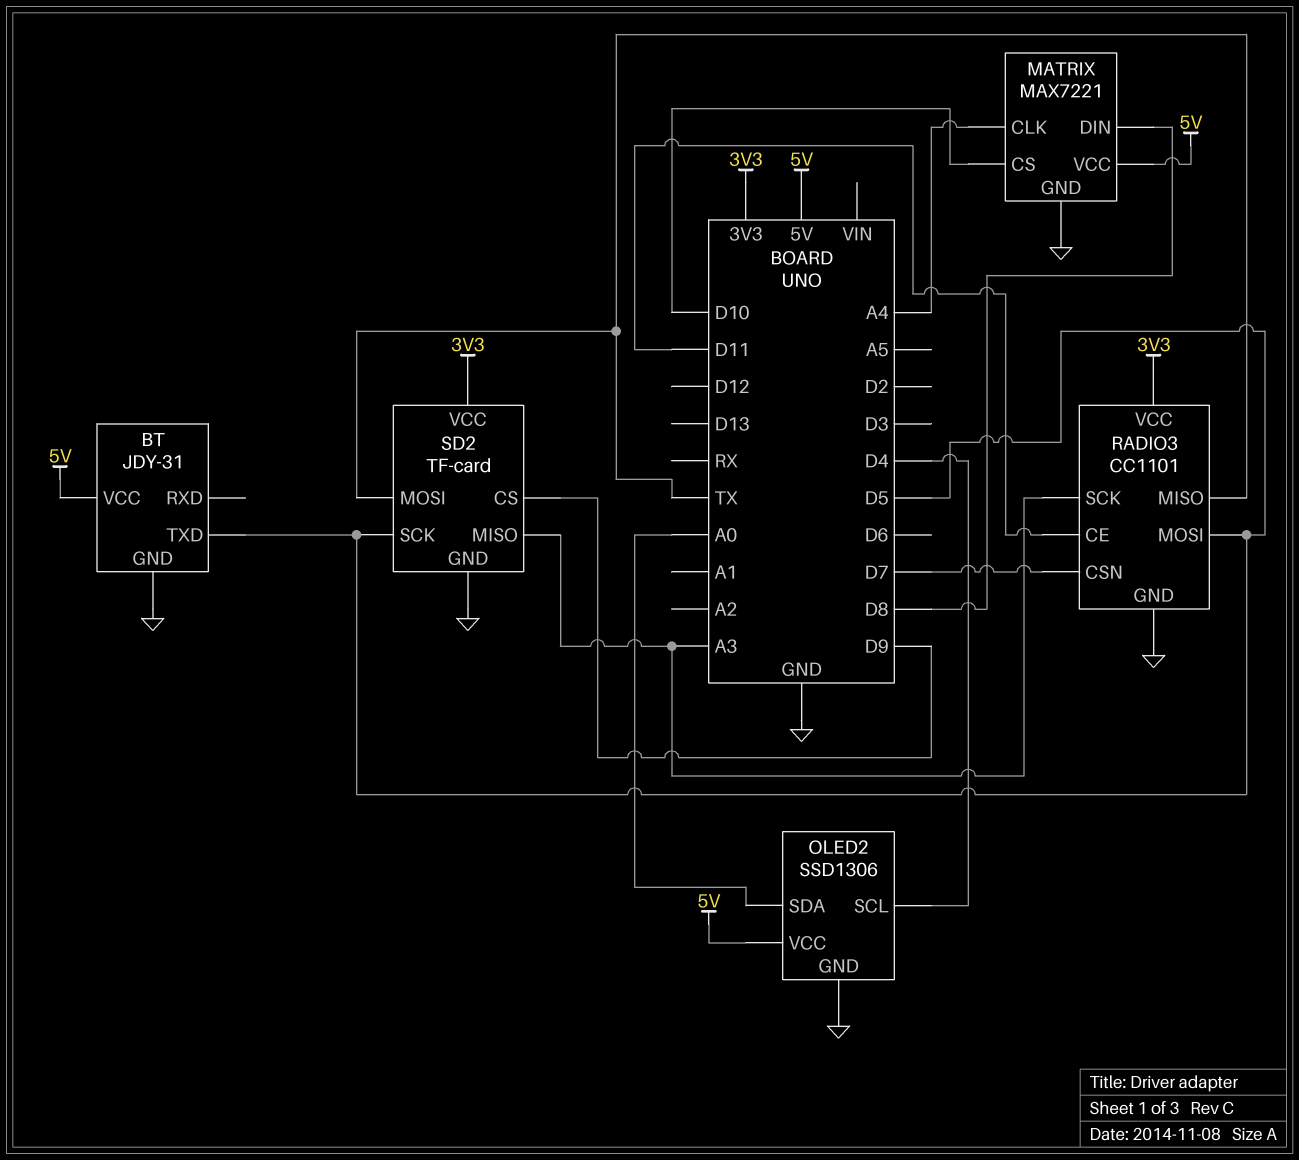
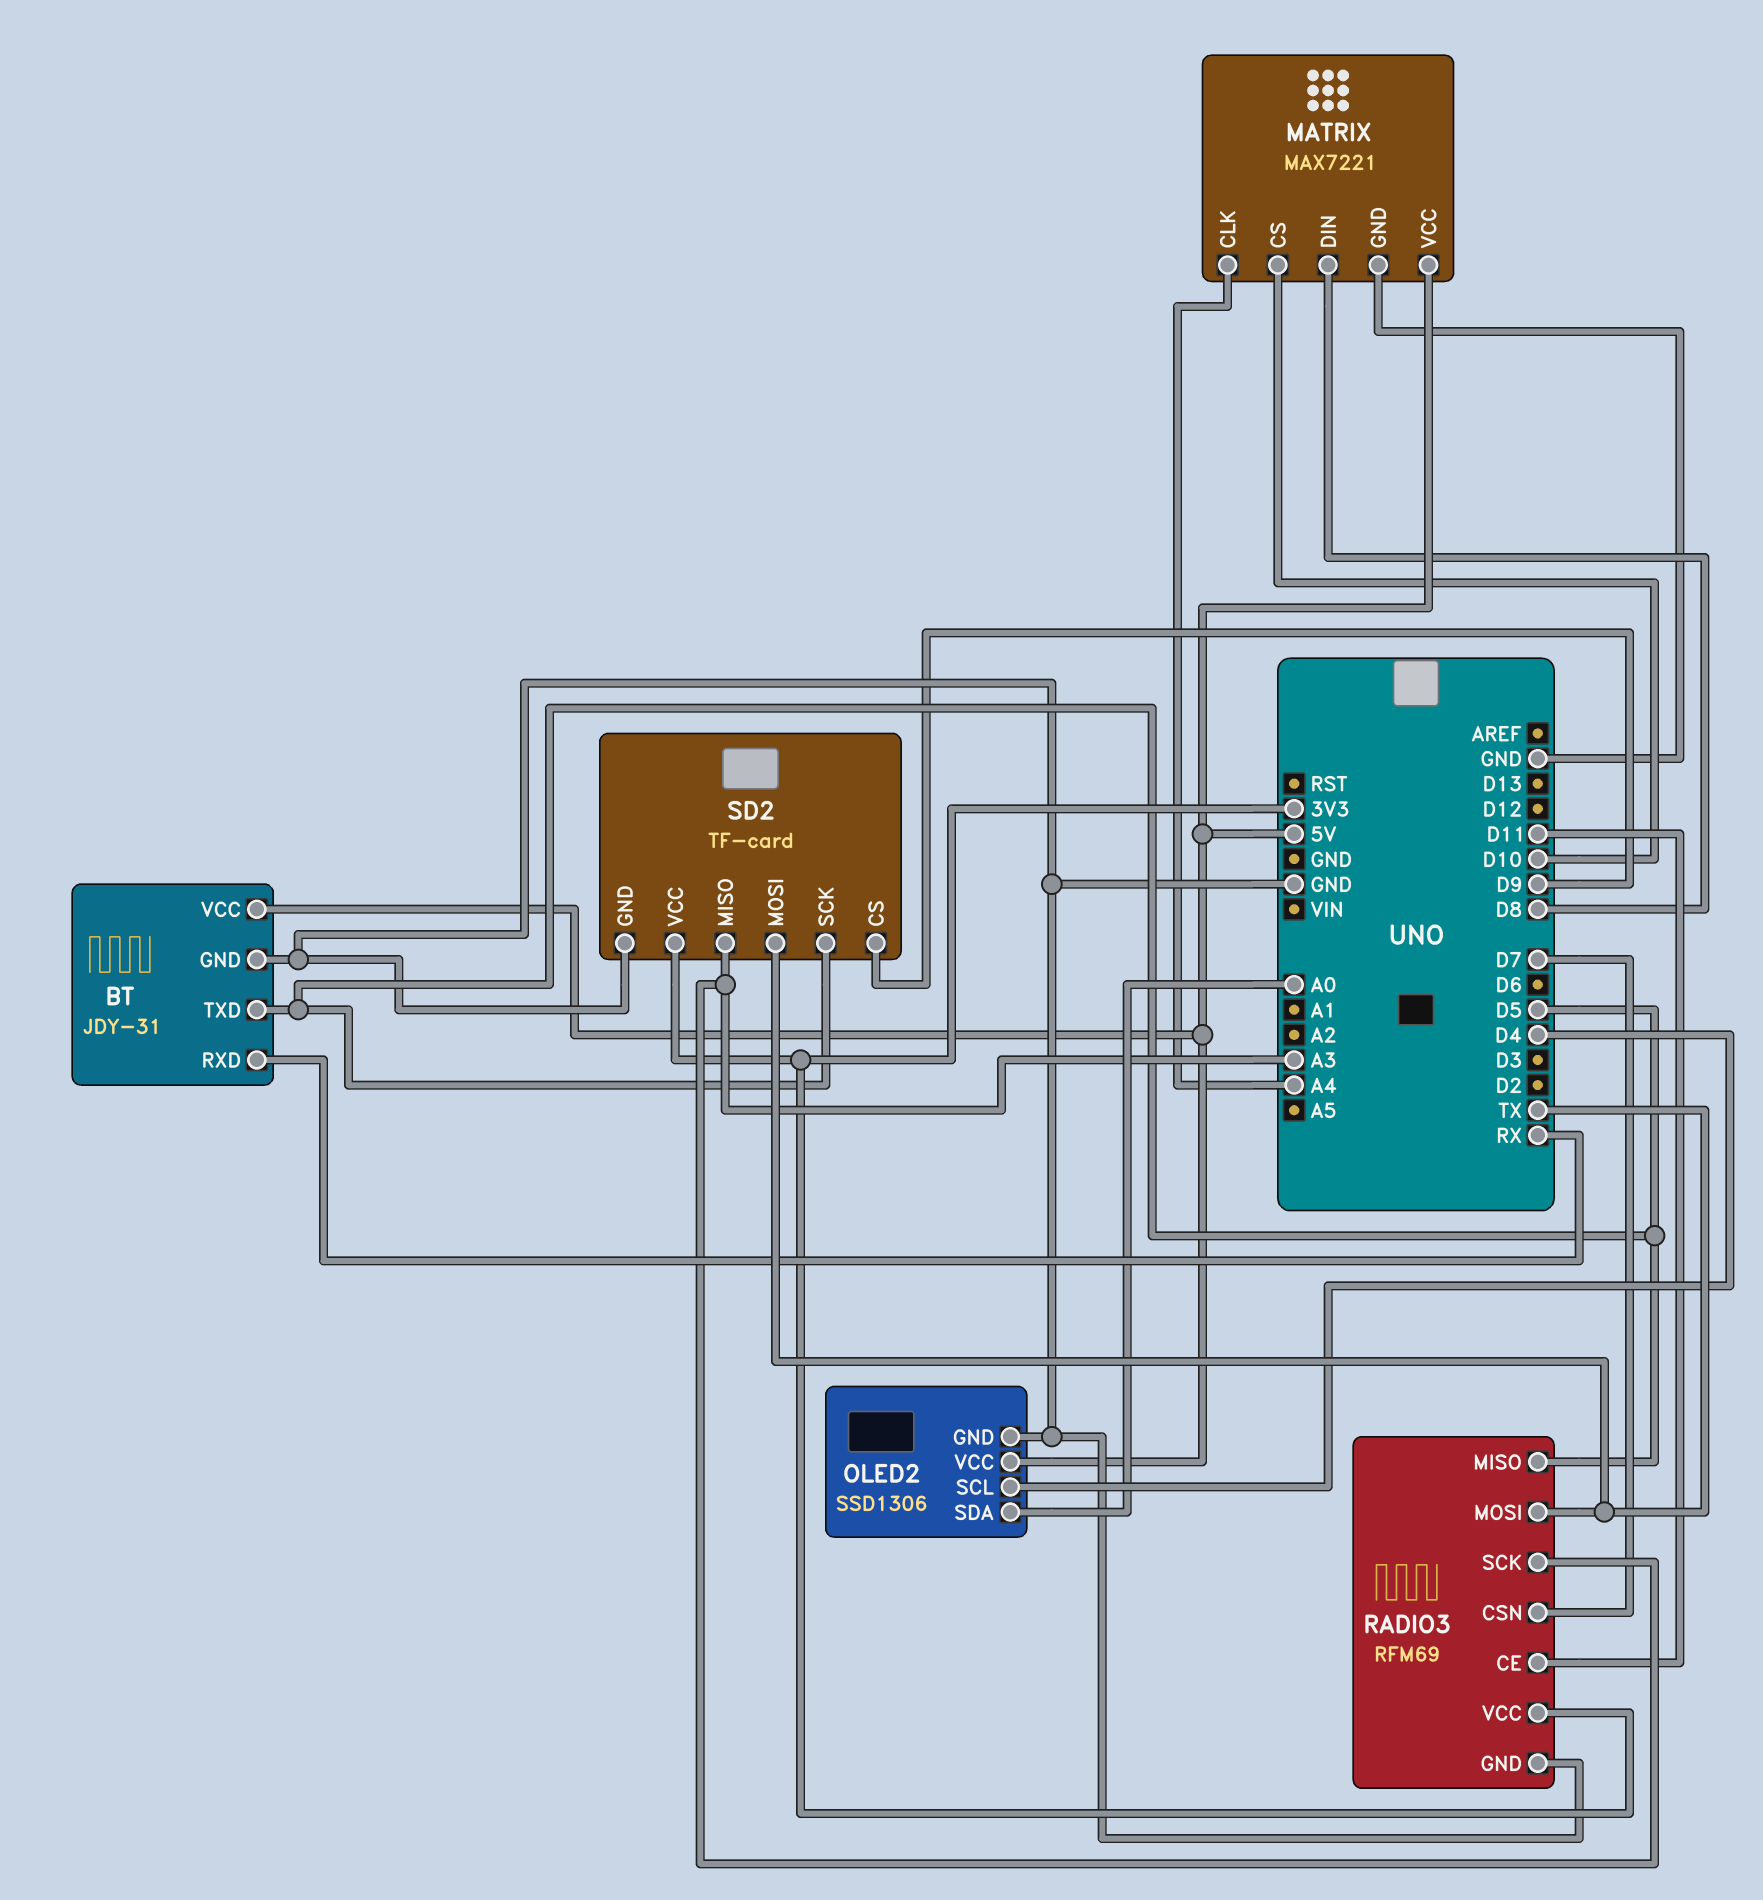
BT pin RXD: none -> RX
RADIO3: CC1101 -> RFM69
RADIO3 pin MISO: TX -> D5
RADIO3 pin MOSI: D5 -> TX

